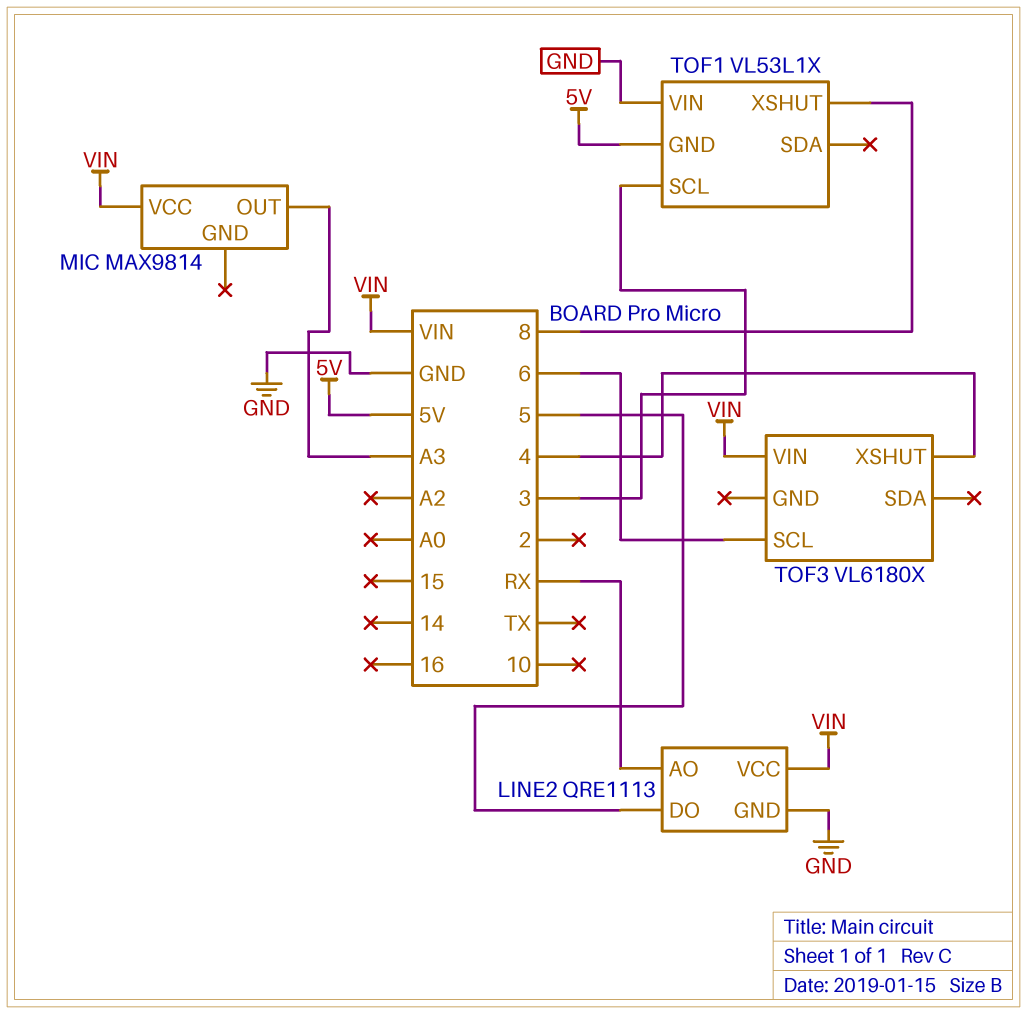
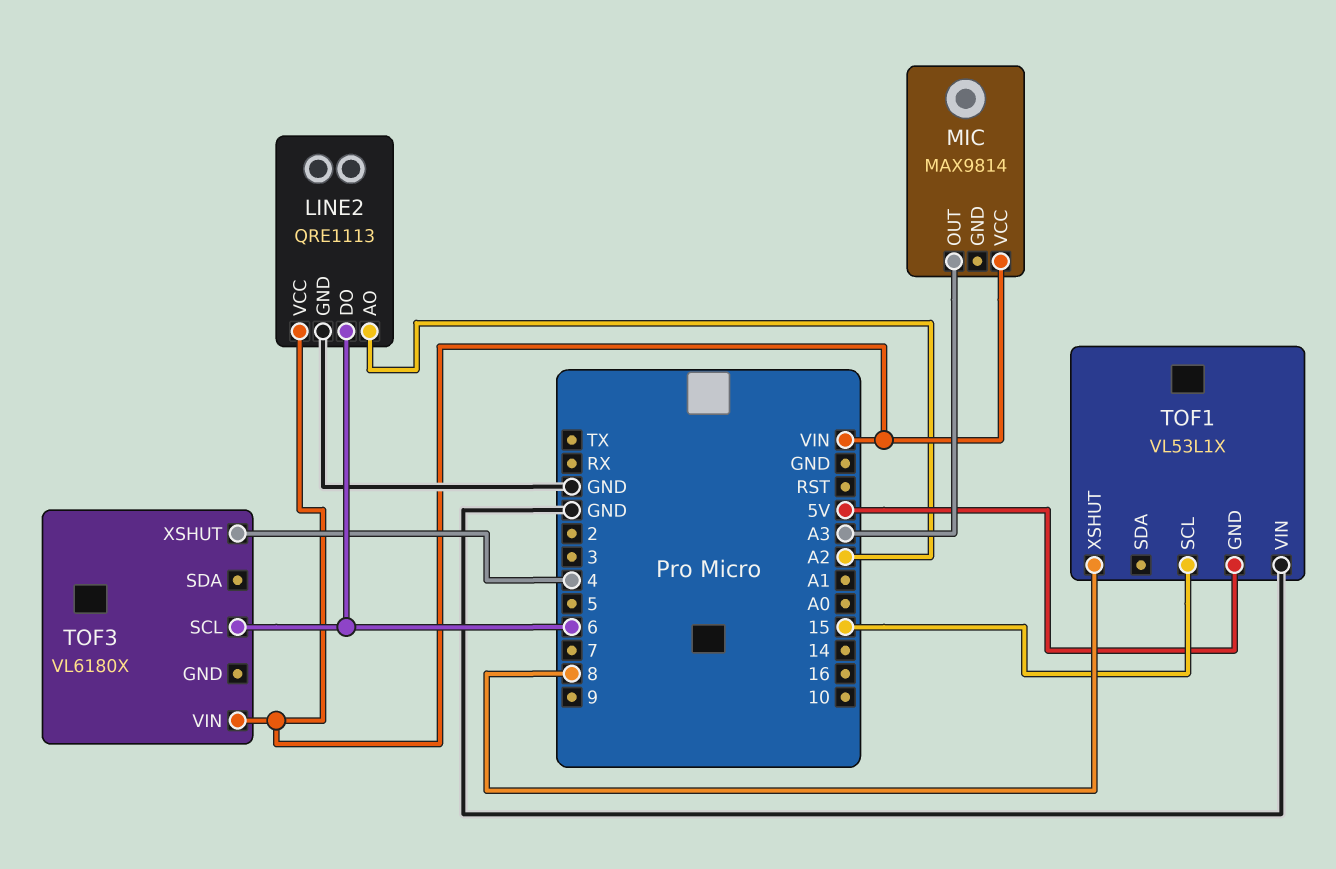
LINE2 pin AO: RX -> A2
LINE2 pin DO: 5 -> 6
TOF1 pin SCL: 3 -> 15

